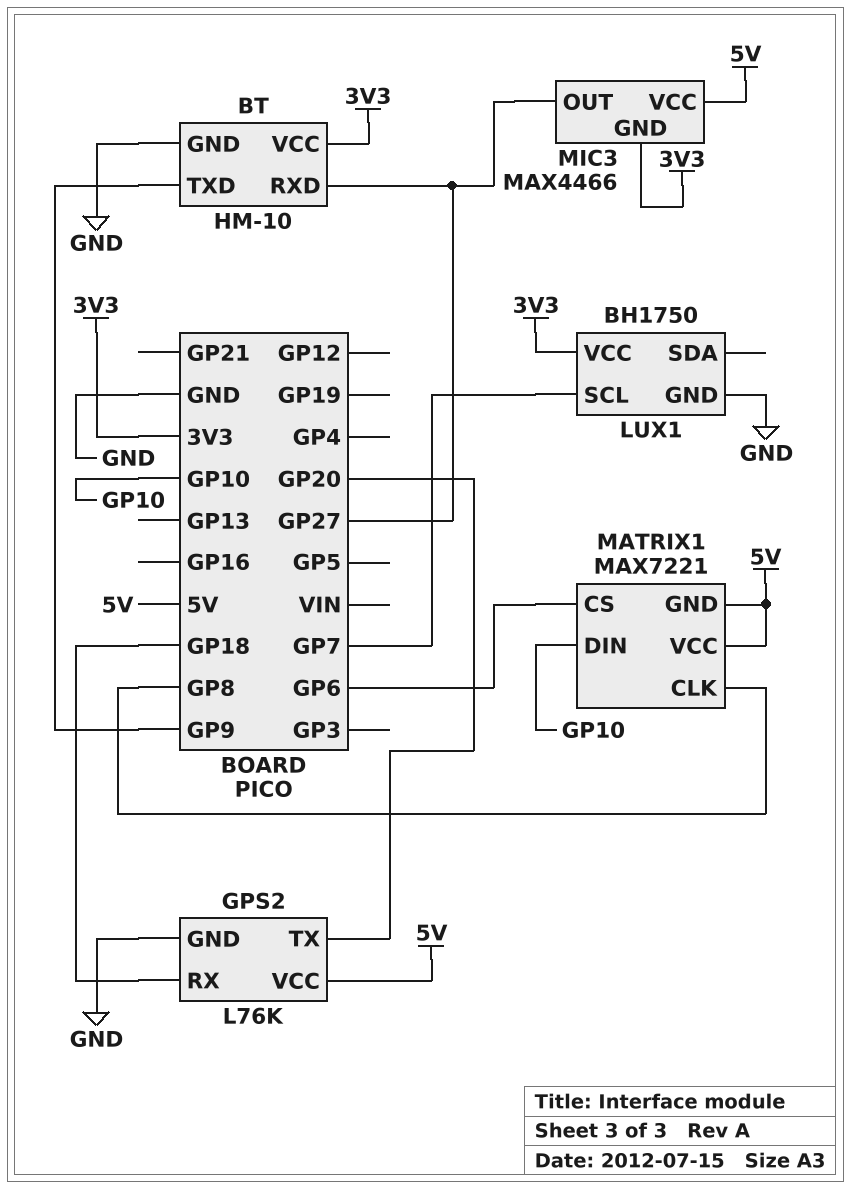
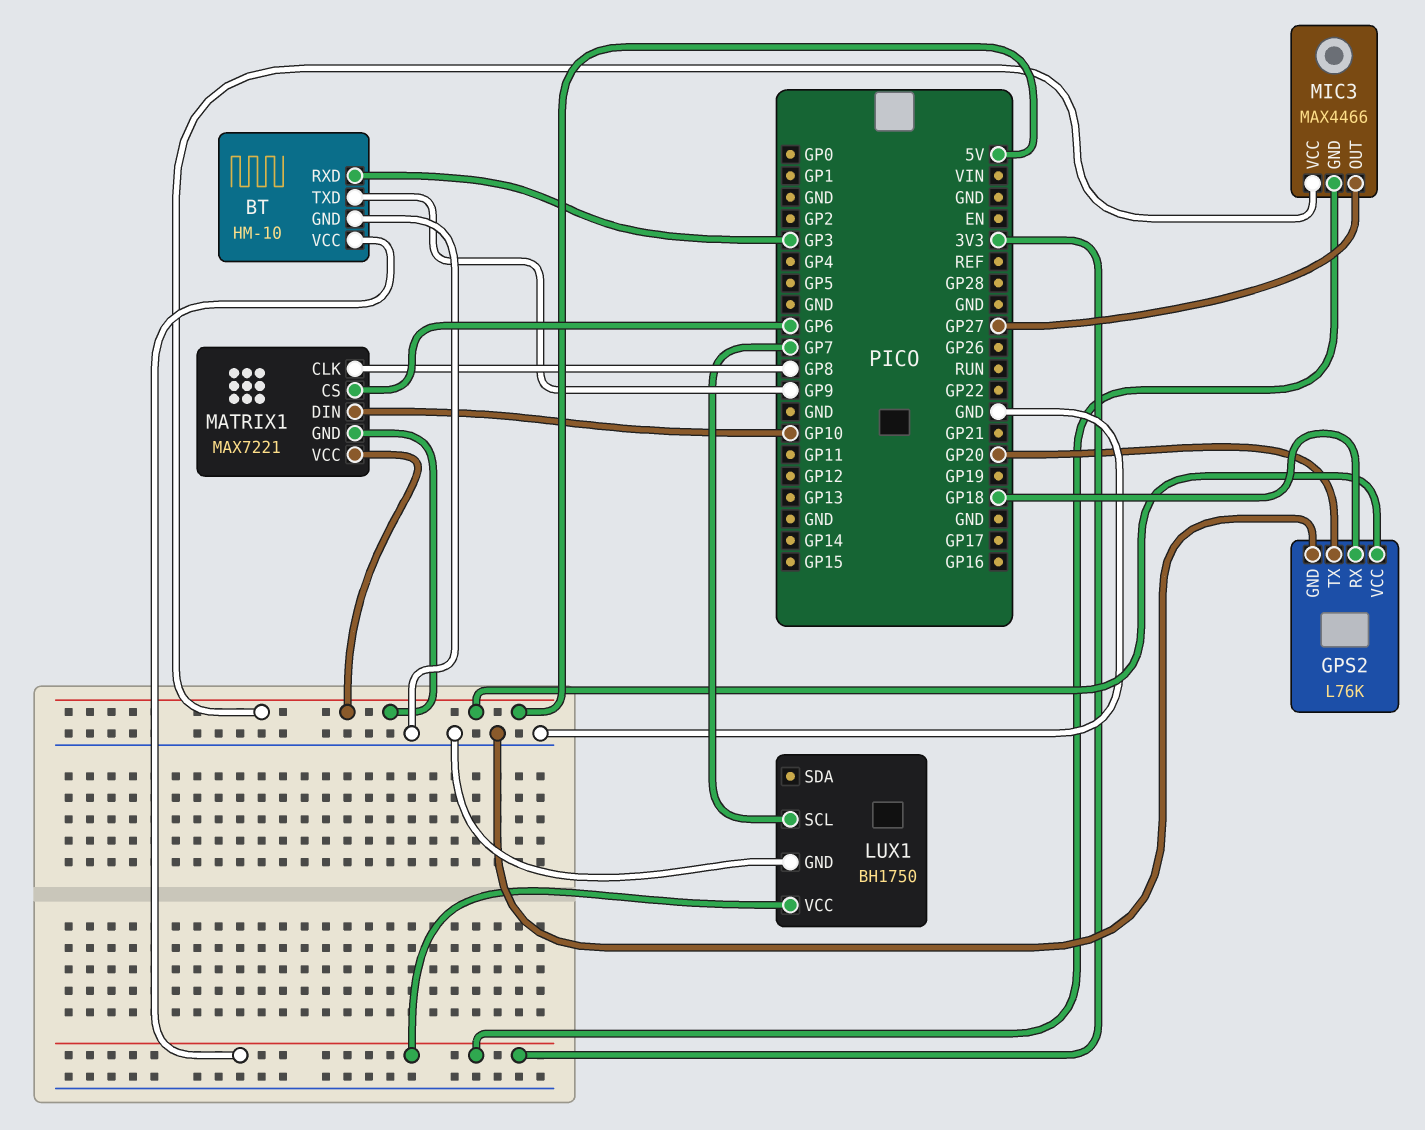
BT pin RXD: GP27 -> GP3

